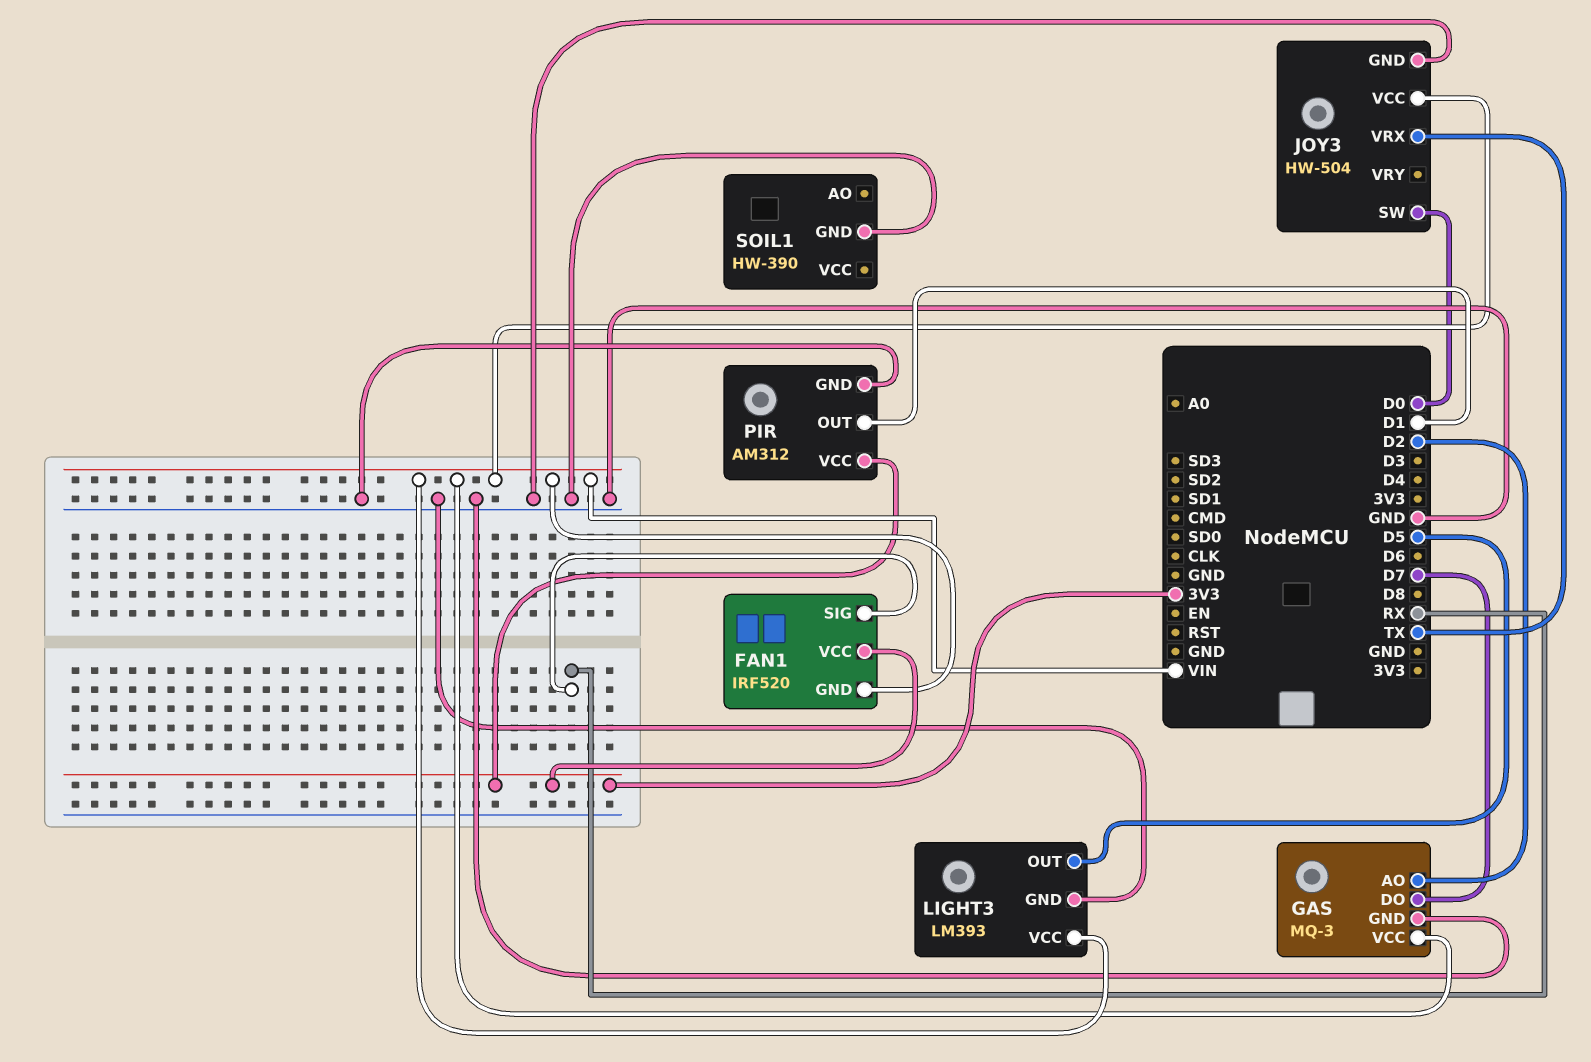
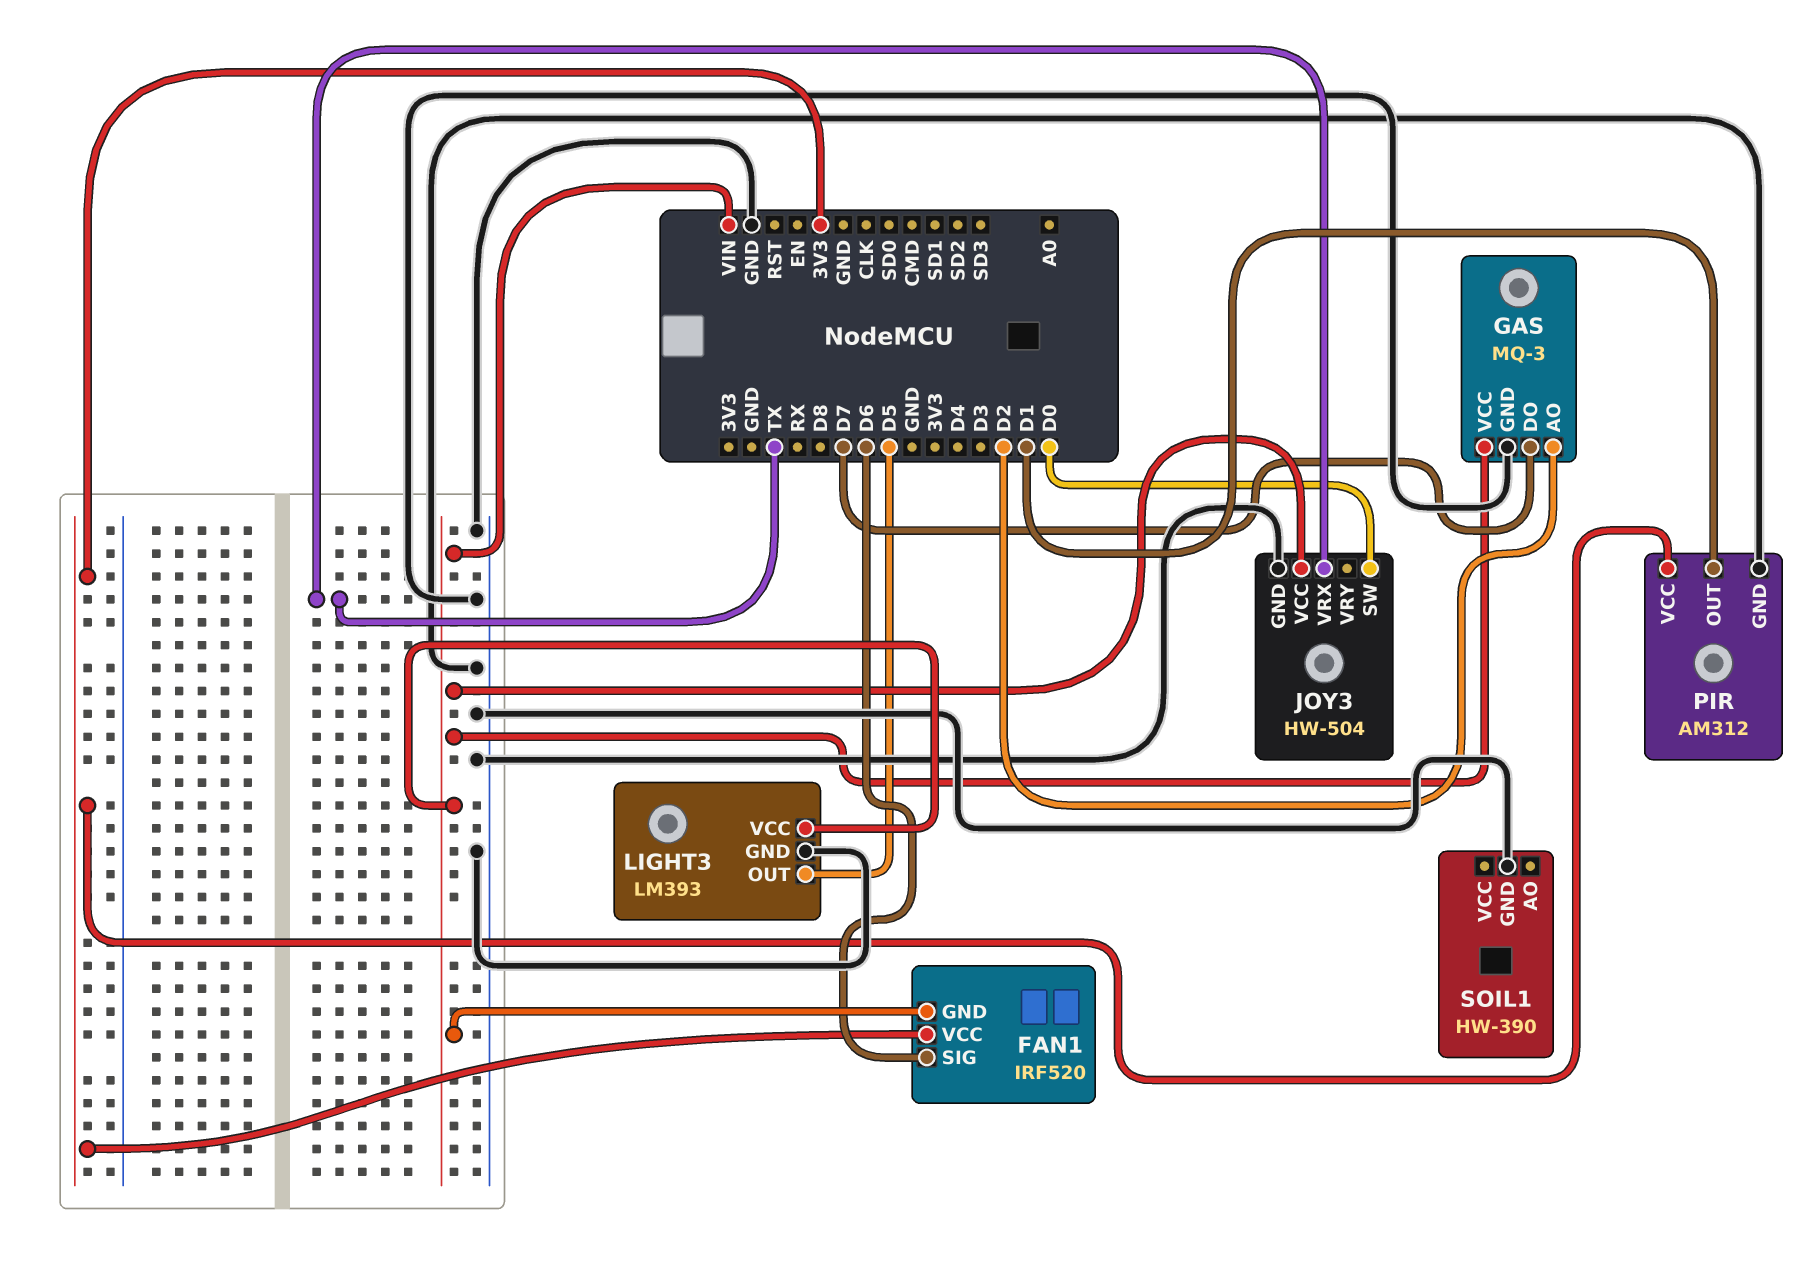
FAN1 pin SIG: RX -> D6

